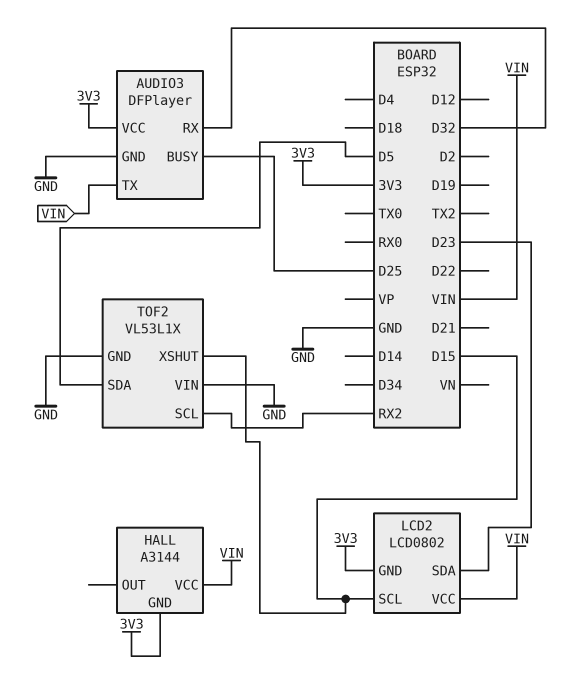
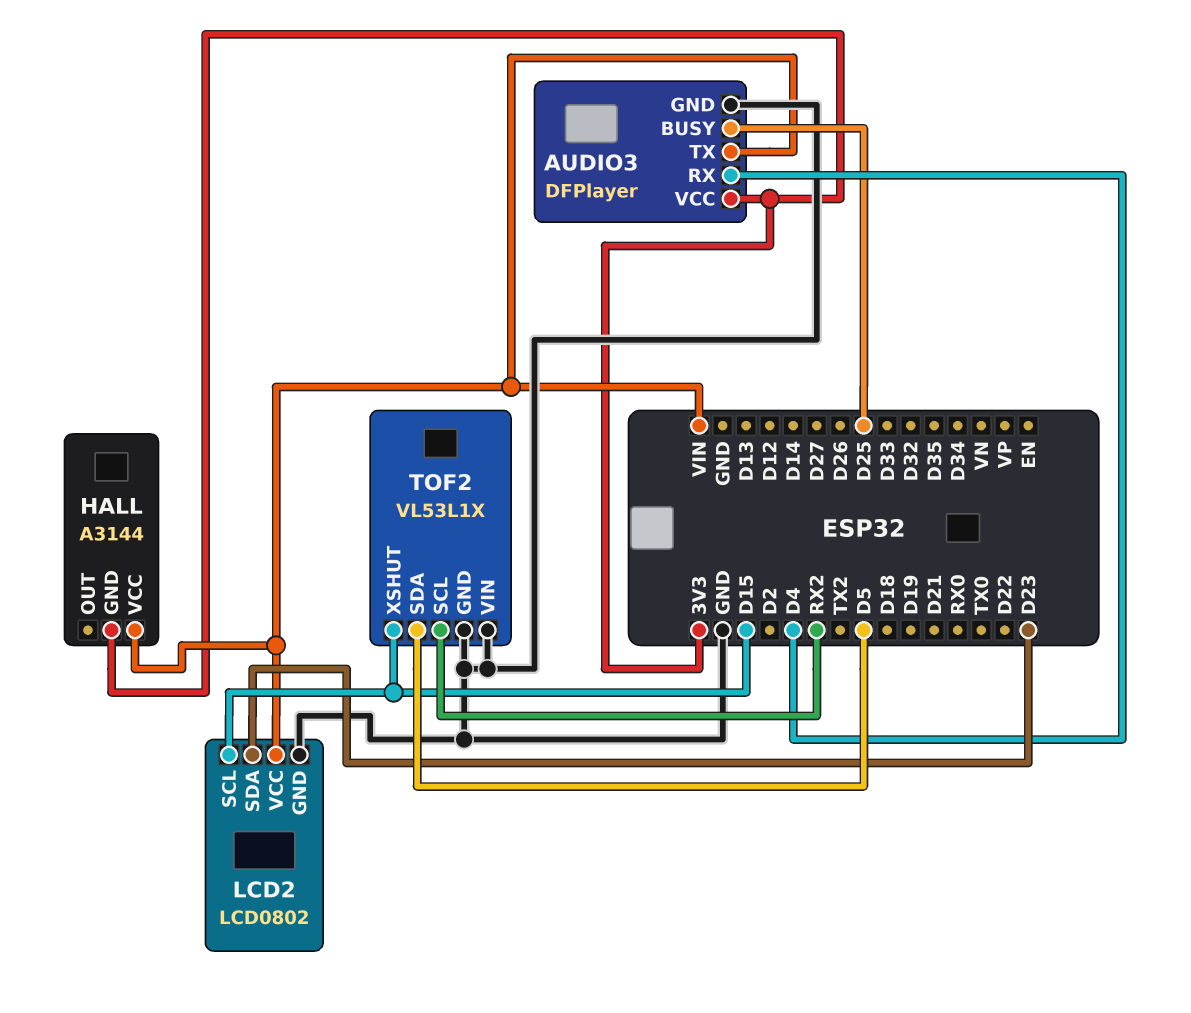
AUDIO3 pin RX: D32 -> D4
LCD2 pin GND: 3V3 -> GND

